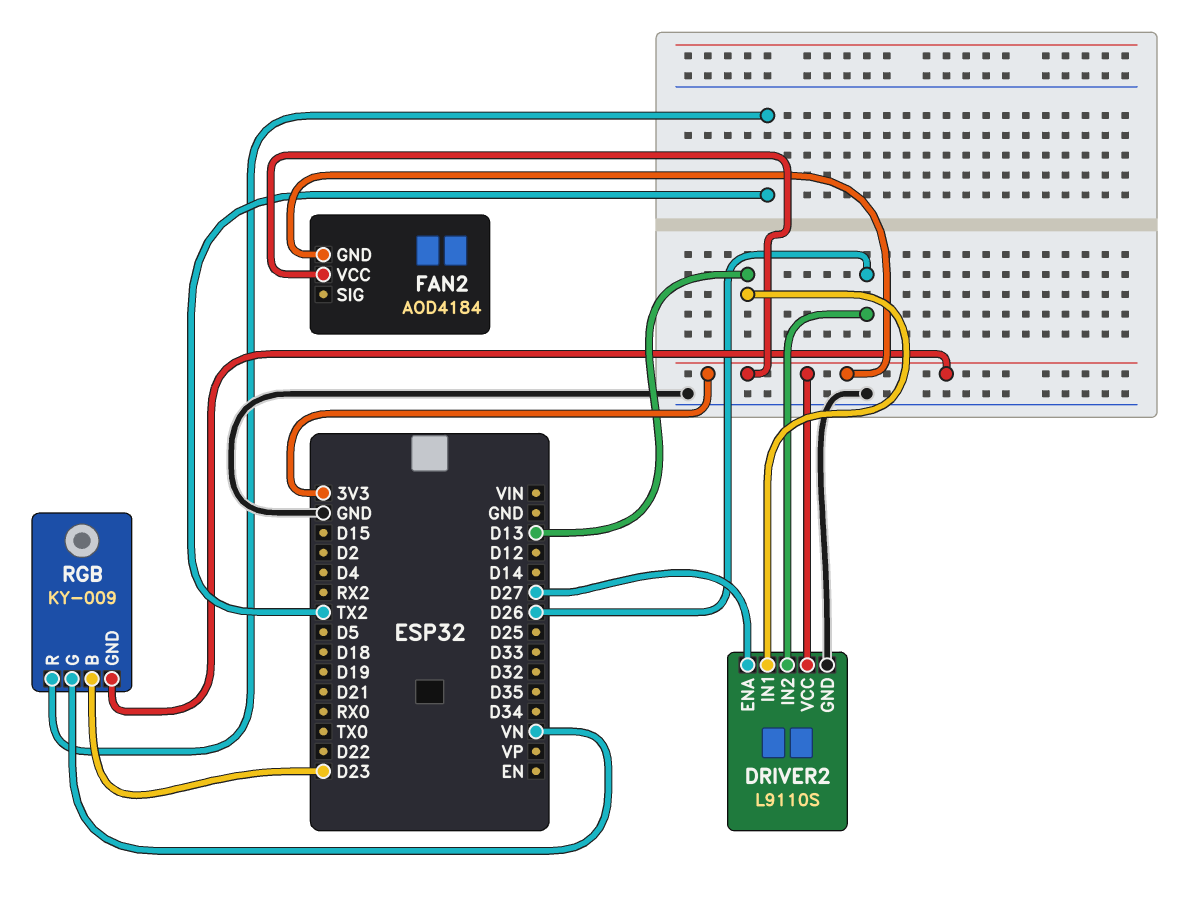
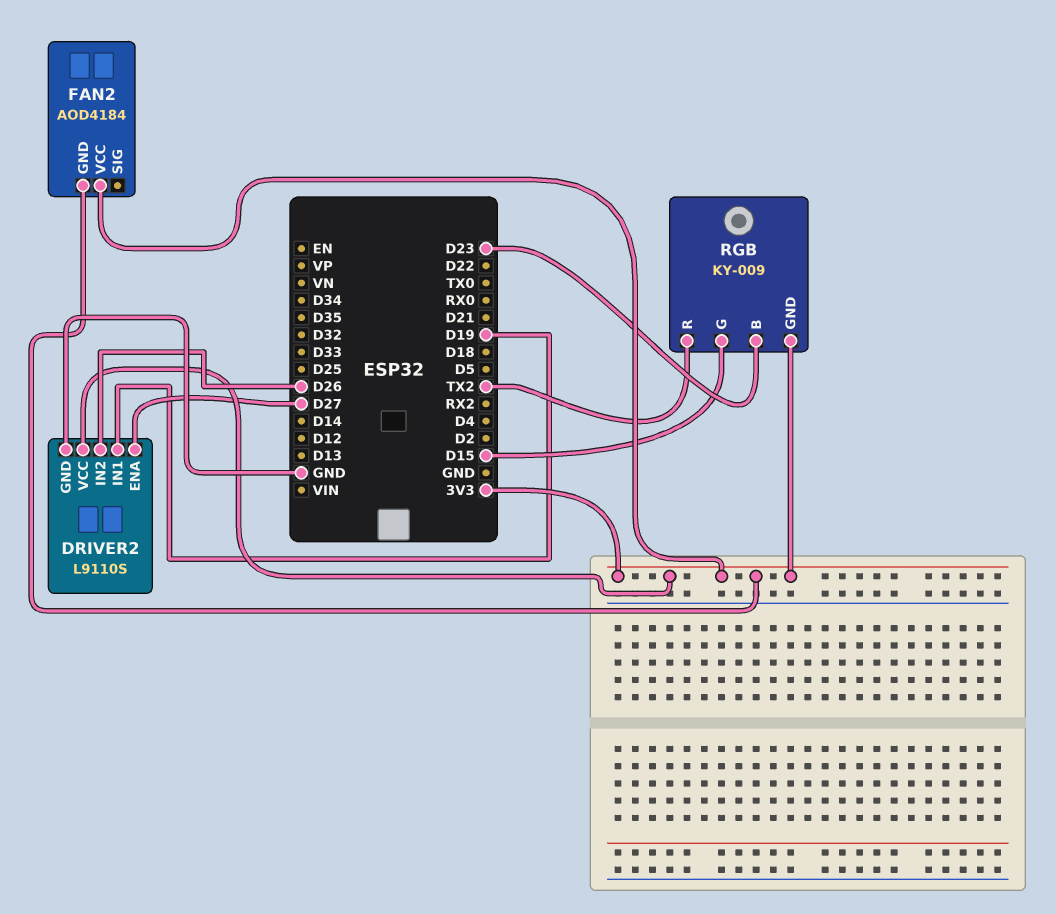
DRIVER2 pin IN1: D13 -> D19
RGB pin G: VN -> D15

